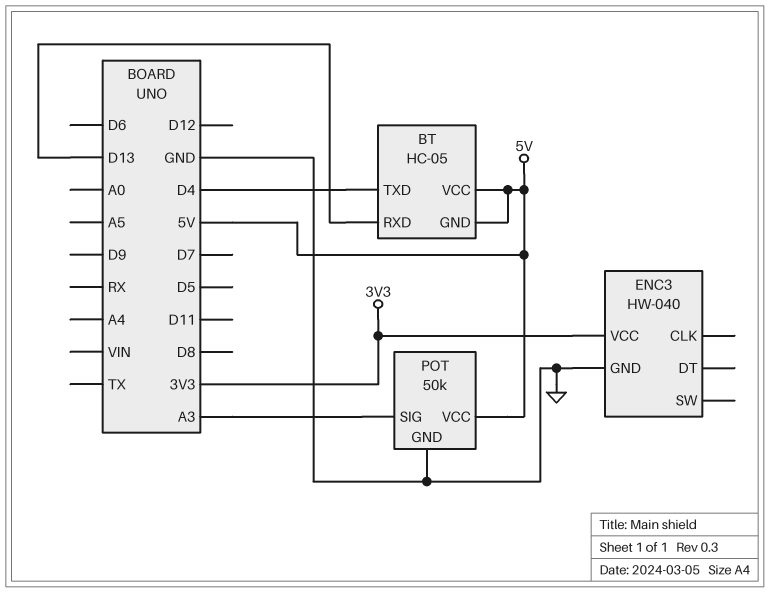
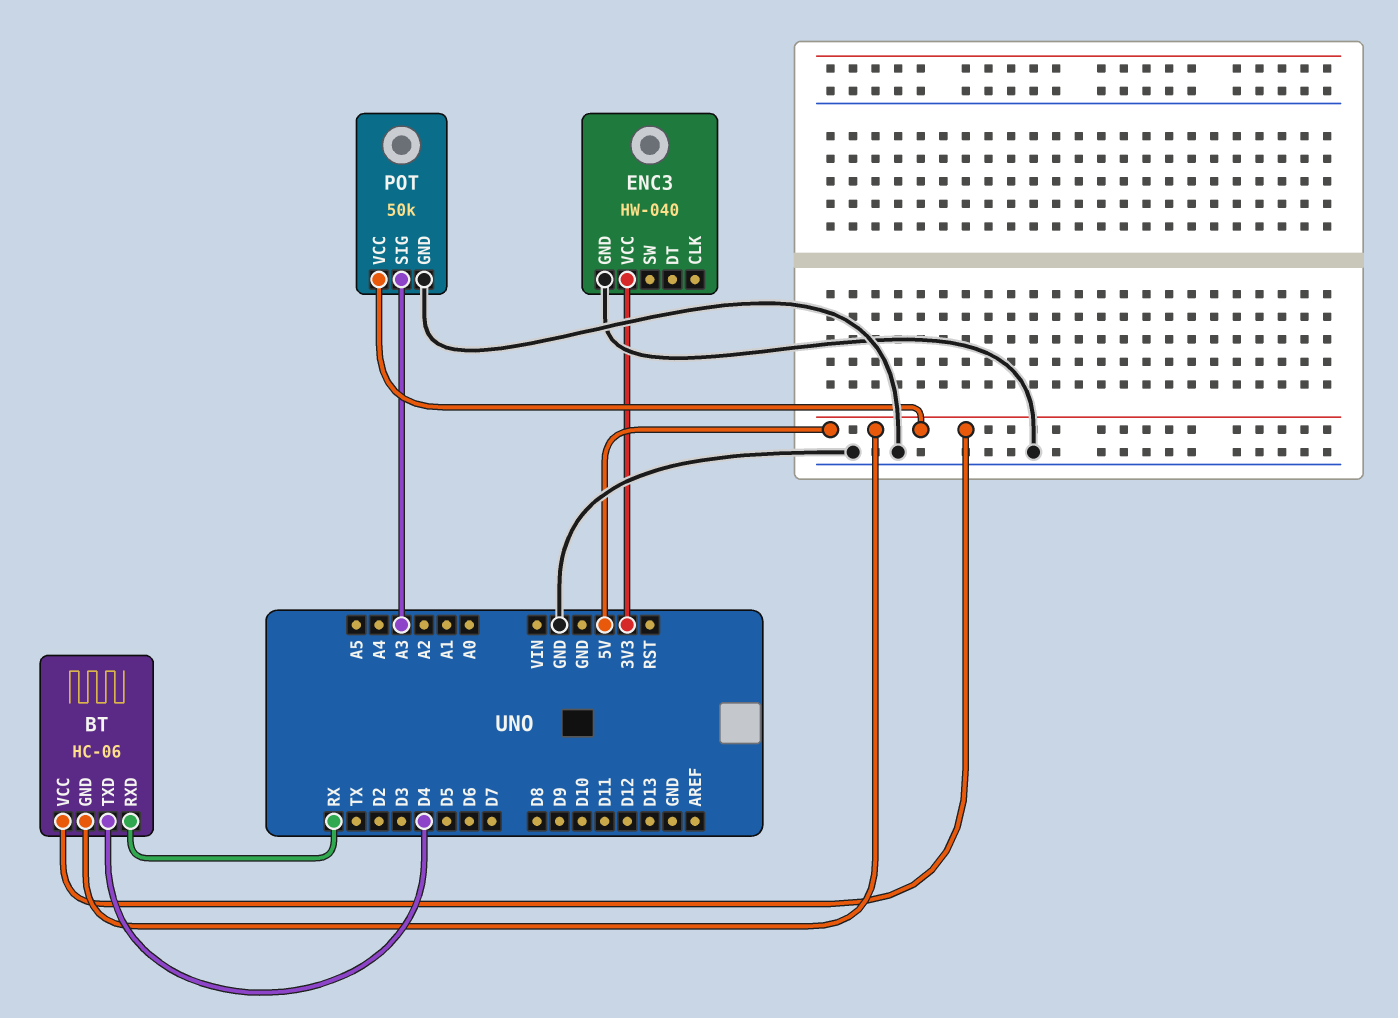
BT: HC-05 -> HC-06
BT pin RXD: D13 -> RX

